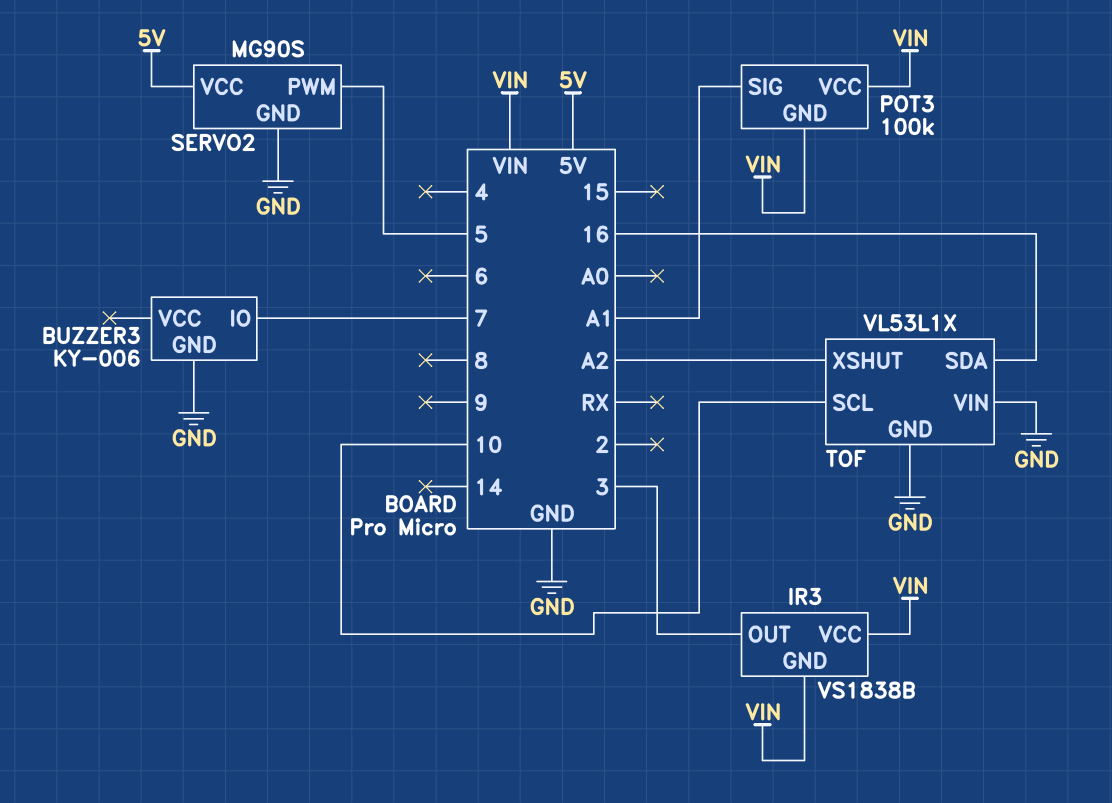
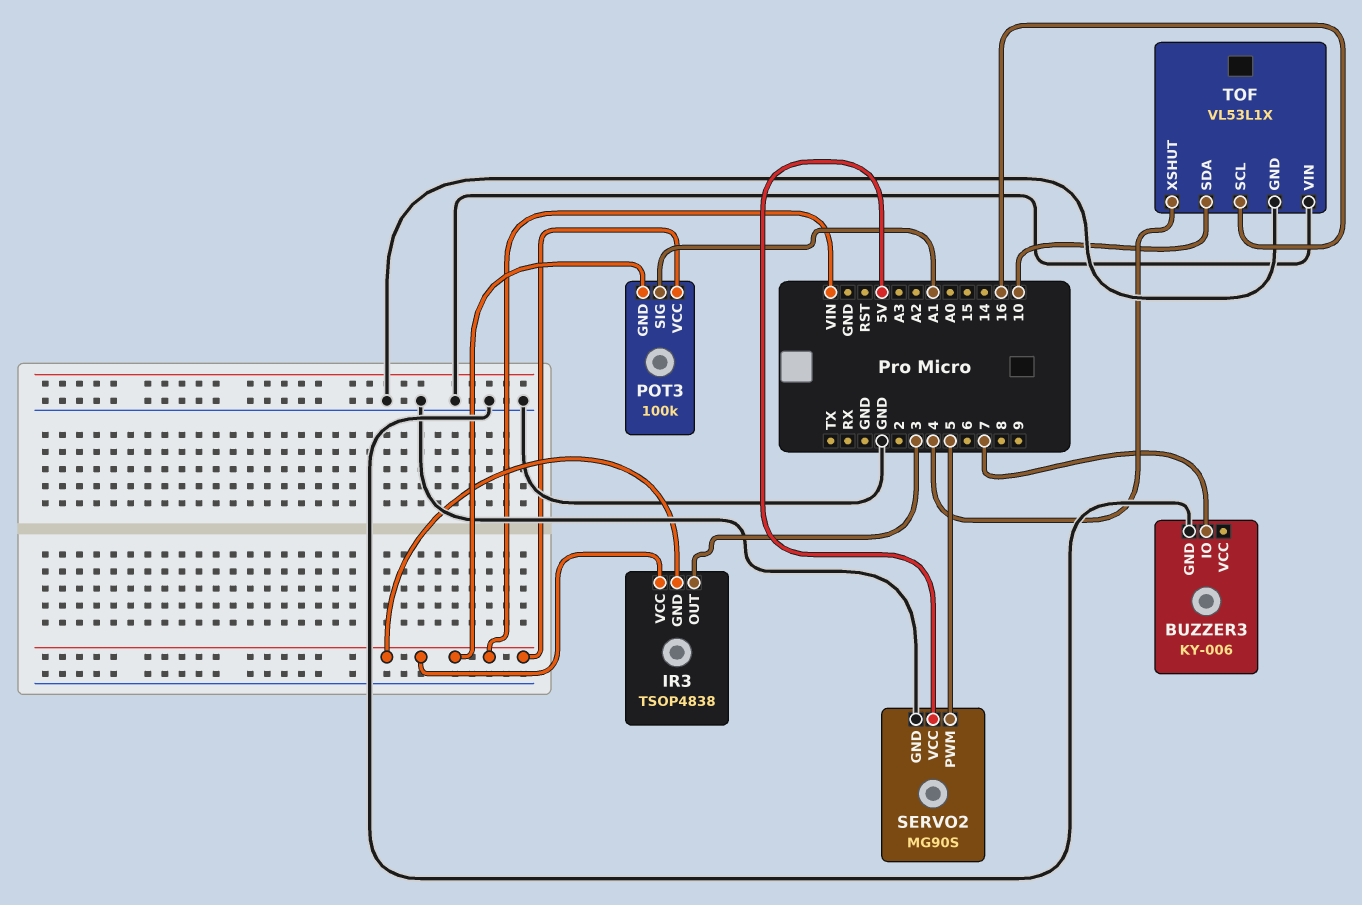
IR3: VS1838B -> TSOP4838
TOF pin SCL: 10 -> 16
TOF pin SDA: 16 -> 10
TOF pin XSHUT: A2 -> 4

